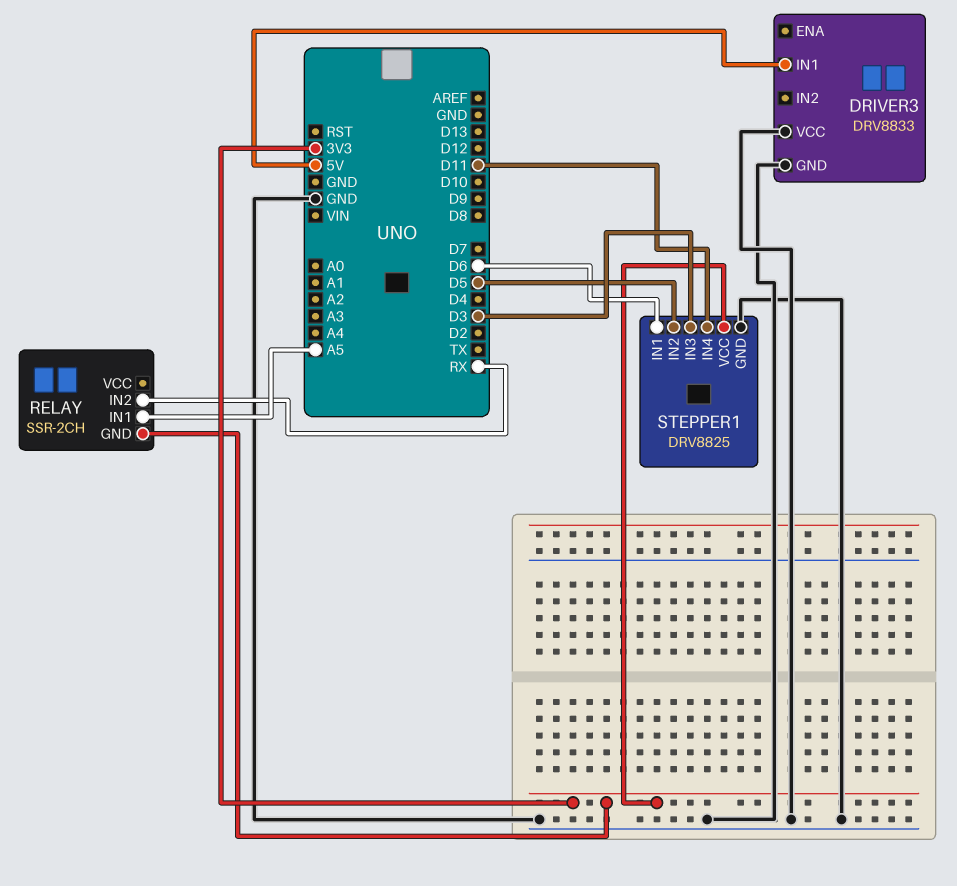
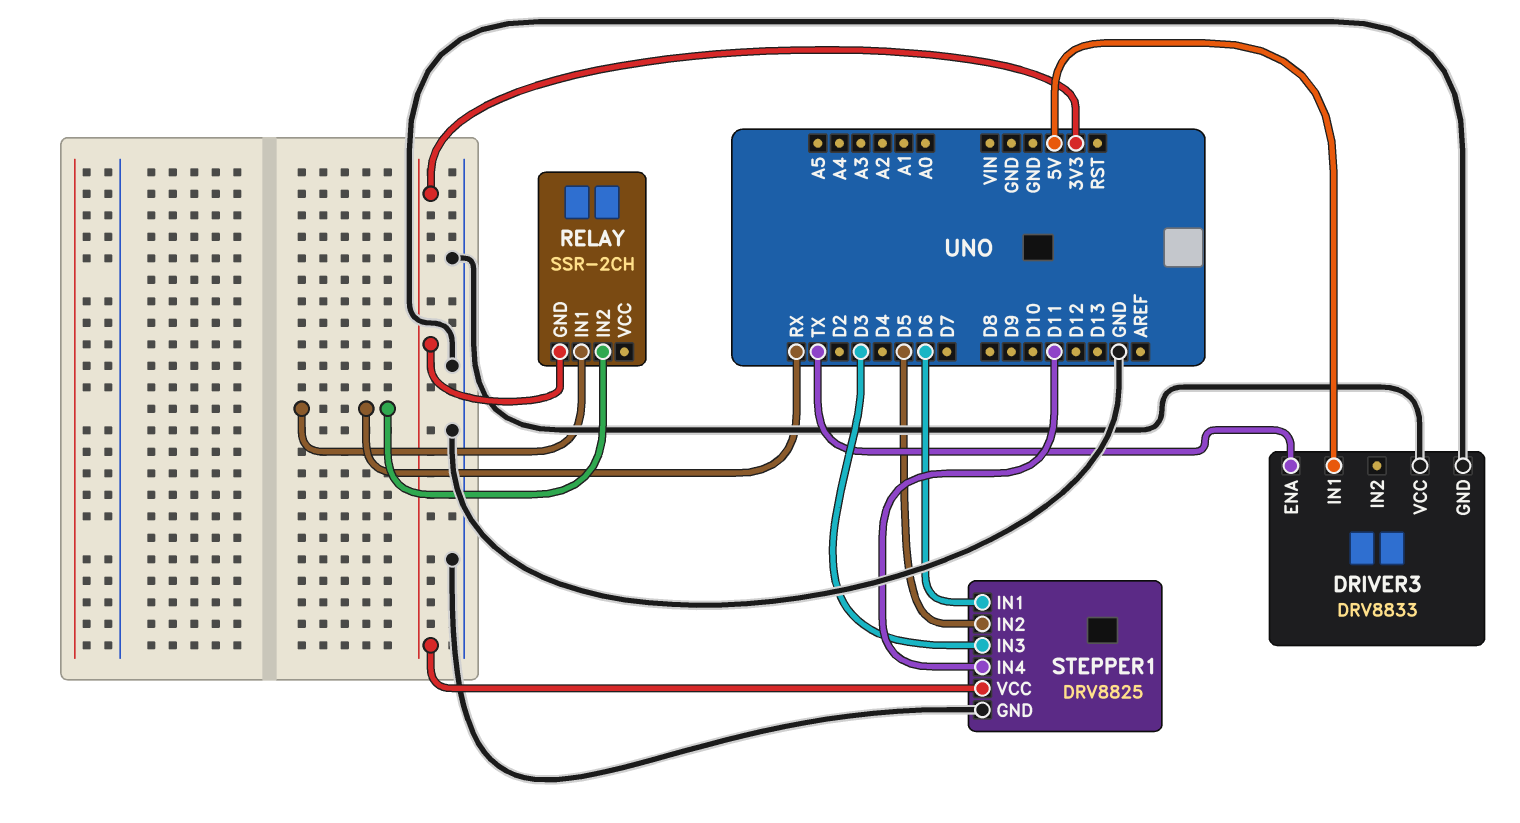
DRIVER3 pin ENA: none -> TX
RELAY pin IN1: A5 -> RX

